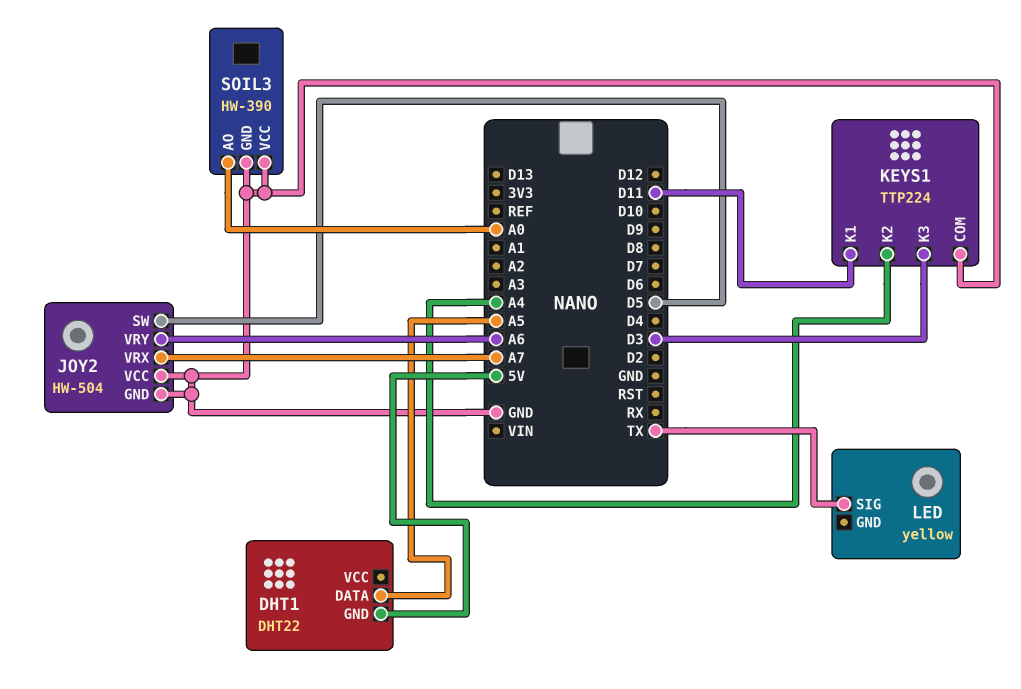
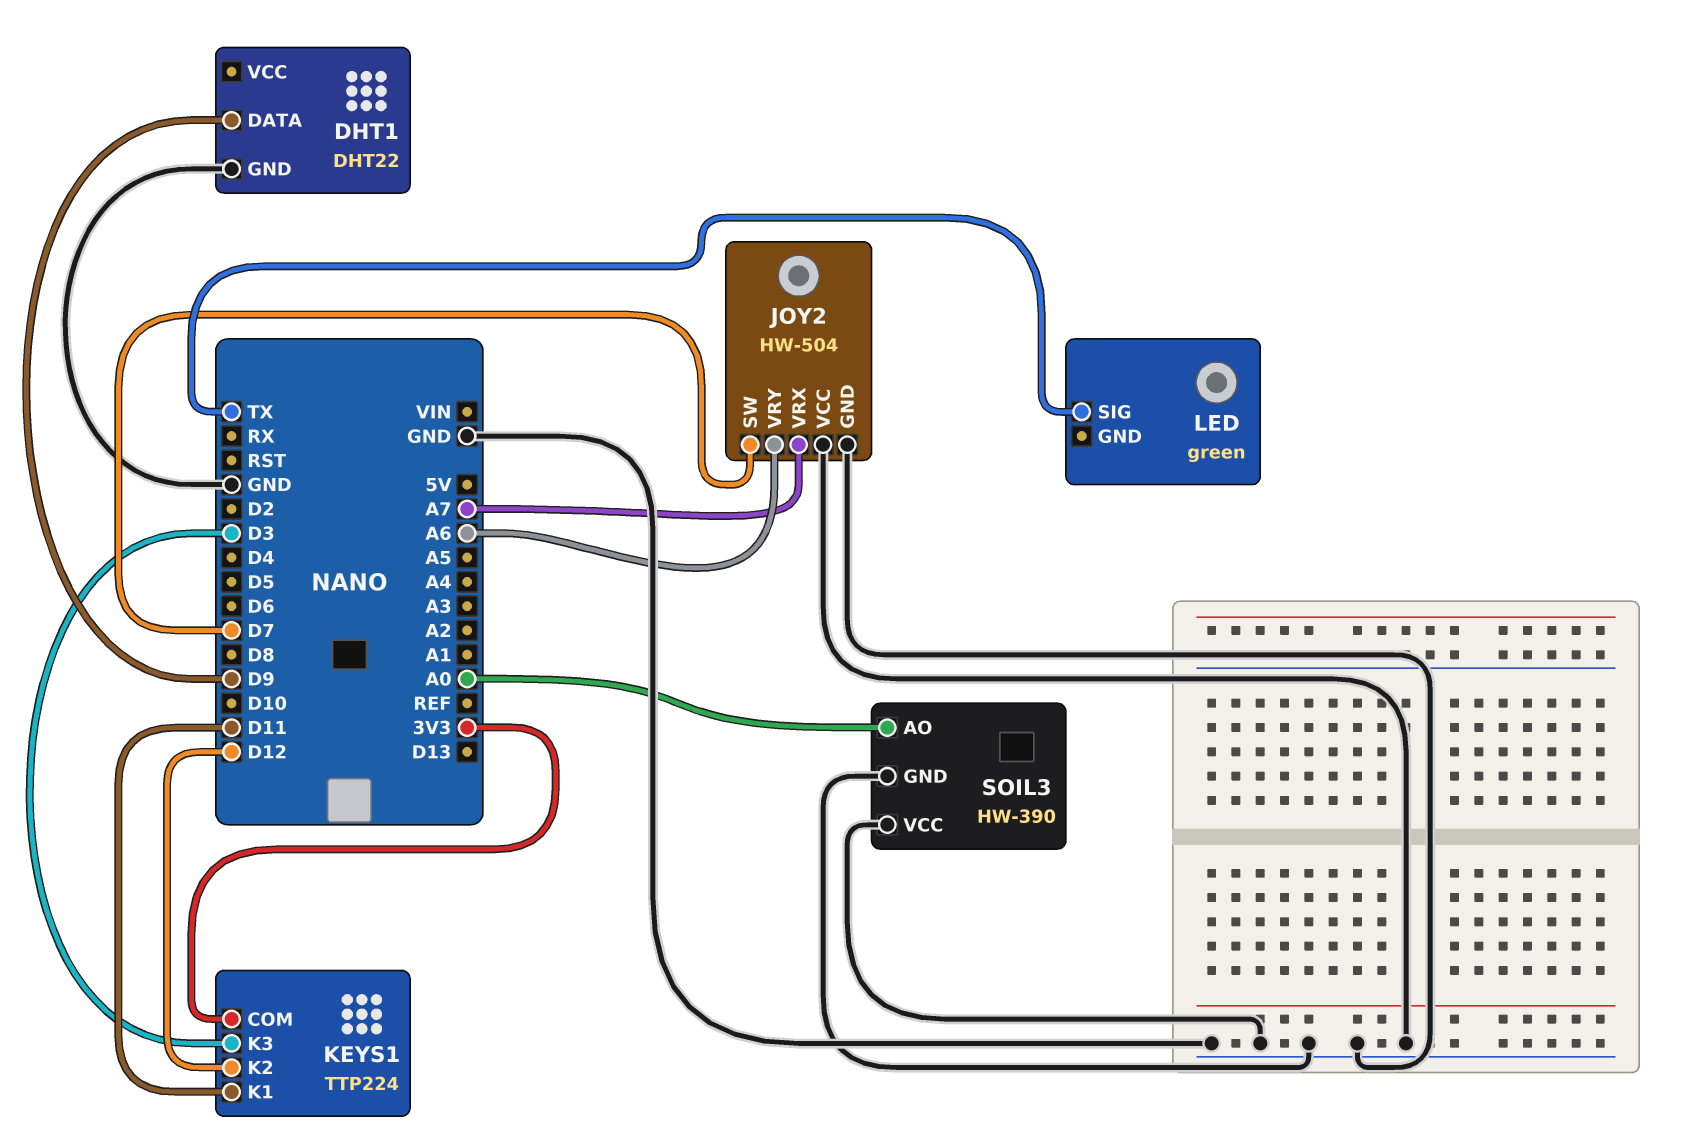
DHT1 pin DATA: A5 -> D9
DHT1 pin GND: 5V -> GND
JOY2 pin SW: D5 -> D7
KEYS1 pin COM: GND -> 3V3
KEYS1 pin K2: A4 -> D12
LED: yellow -> green

